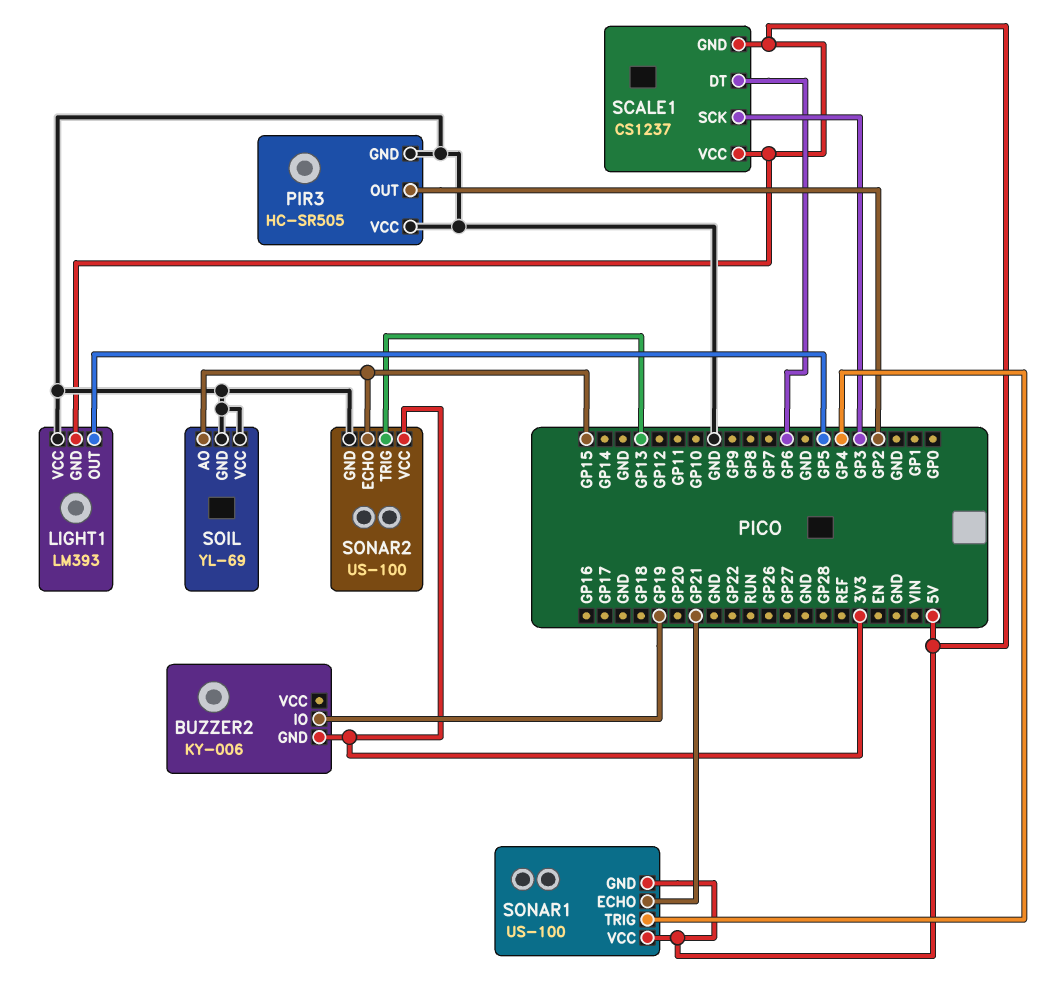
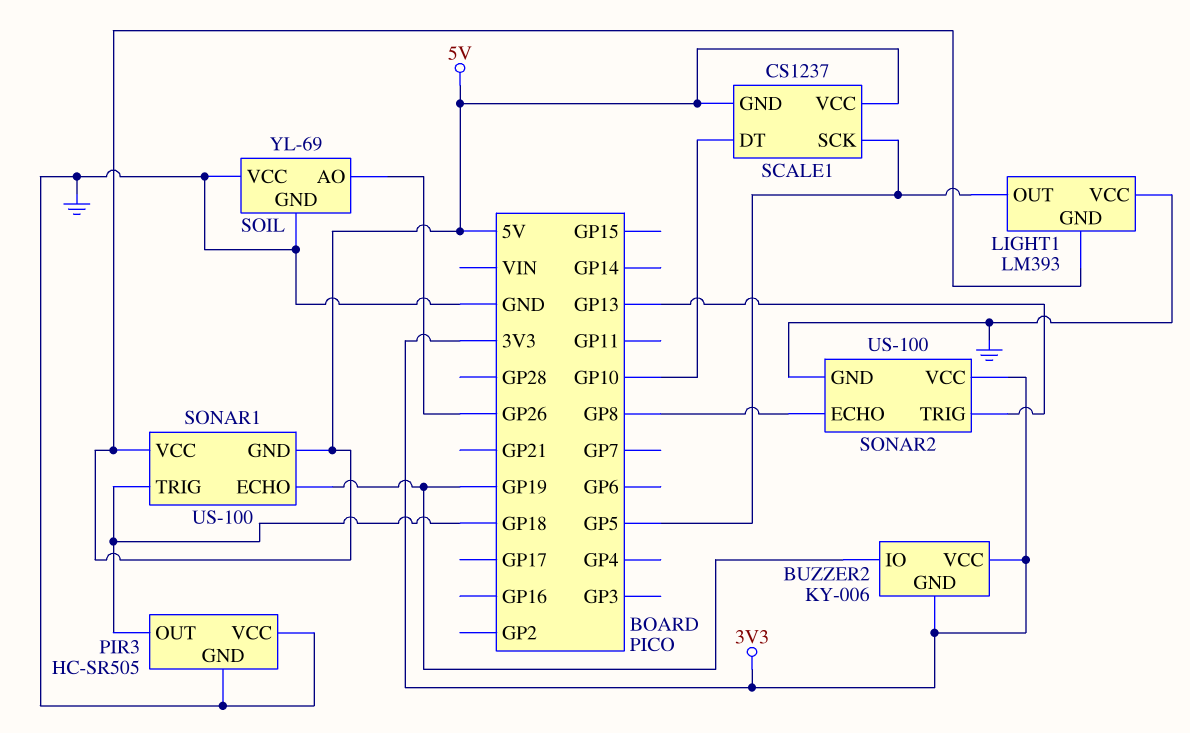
BUZZER2 pin VCC: none -> 3V3
PIR3 pin OUT: GP2 -> GP18
SCALE1 pin DT: GP6 -> GP10
SCALE1 pin SCK: GP3 -> GP5
SOIL pin AO: GP15 -> GP26
SONAR1 pin ECHO: GP21 -> GP19
SONAR1 pin TRIG: GP4 -> GP18
SONAR2 pin ECHO: GP15 -> GP8

